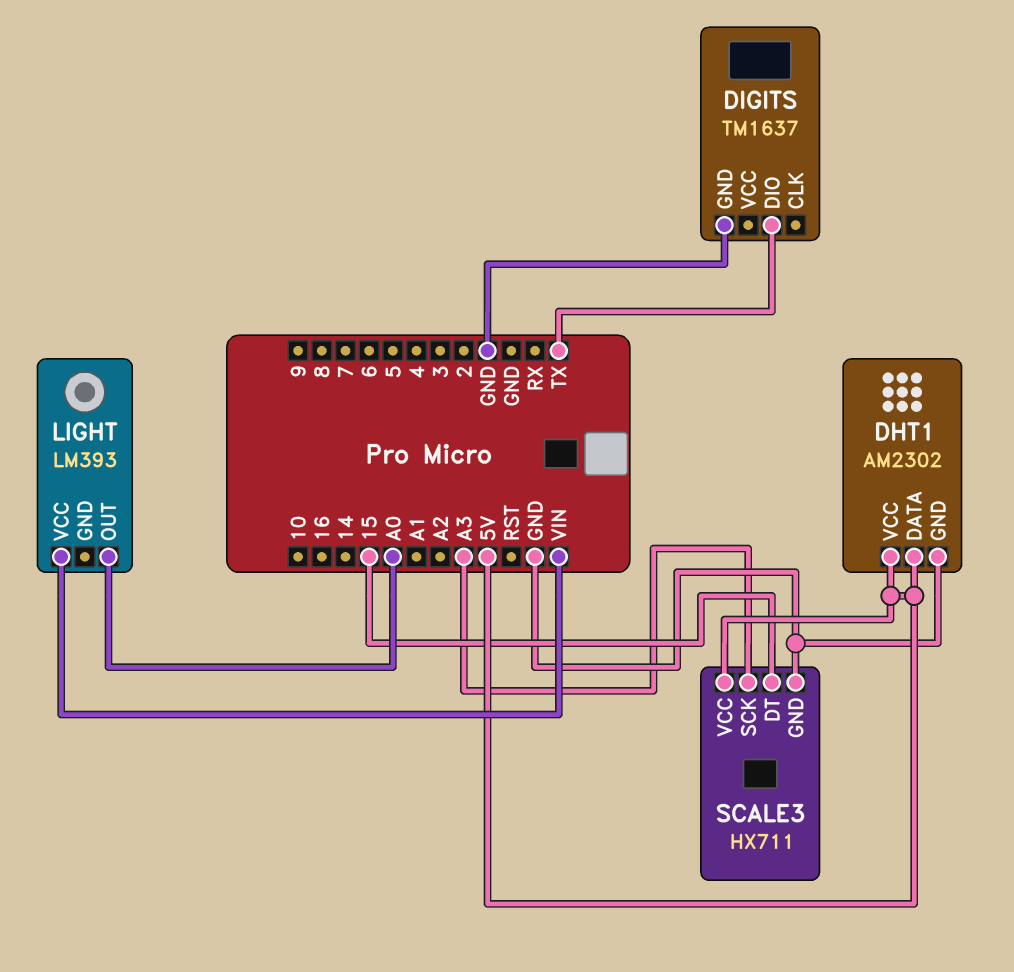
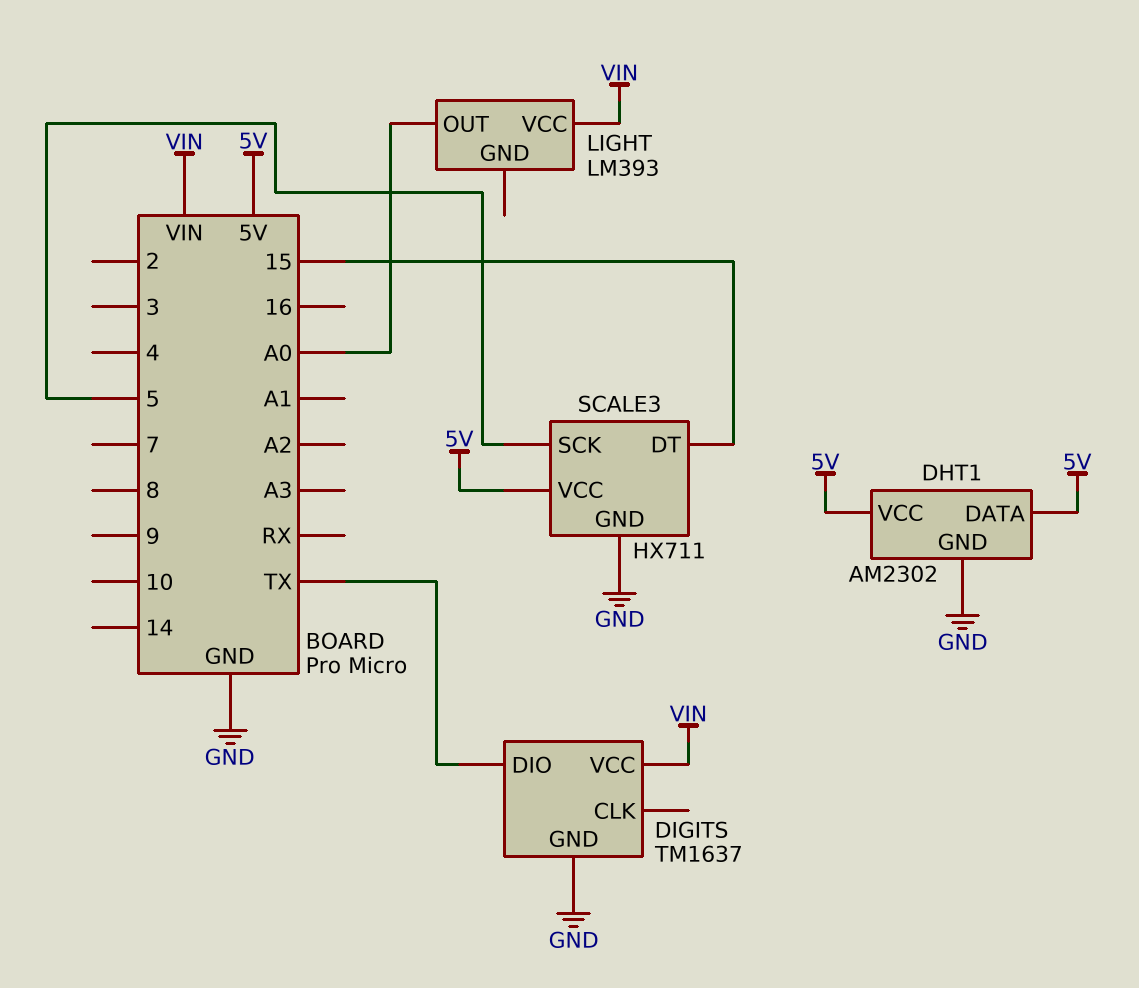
DIGITS pin VCC: none -> VIN
SCALE3 pin SCK: A3 -> 5

